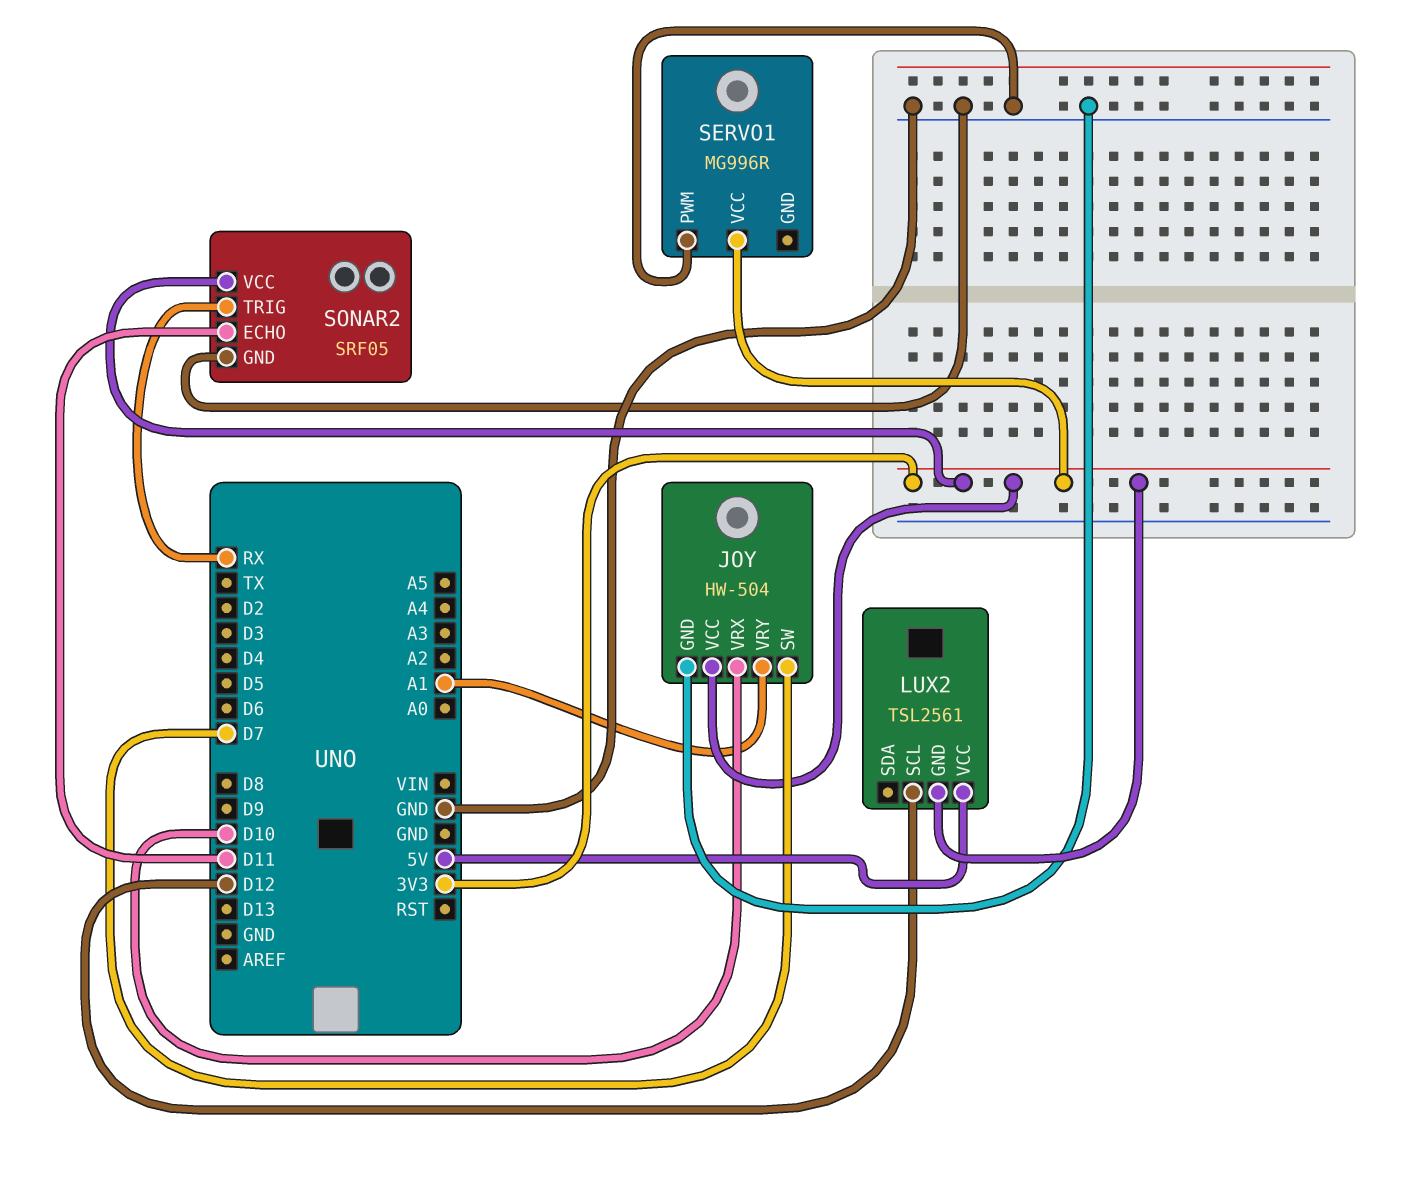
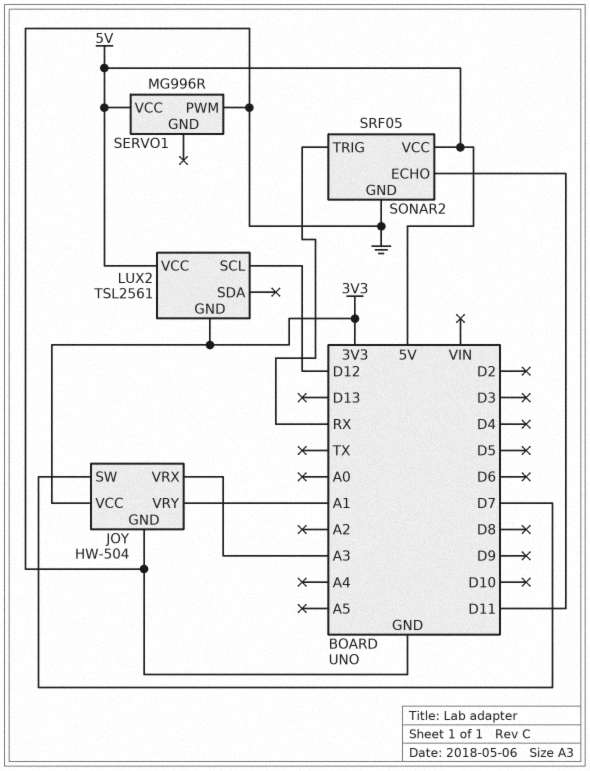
JOY pin VRX: D10 -> A3
SERVO1 pin VCC: 3V3 -> 5V
SONAR2 pin VCC: 3V3 -> 5V

